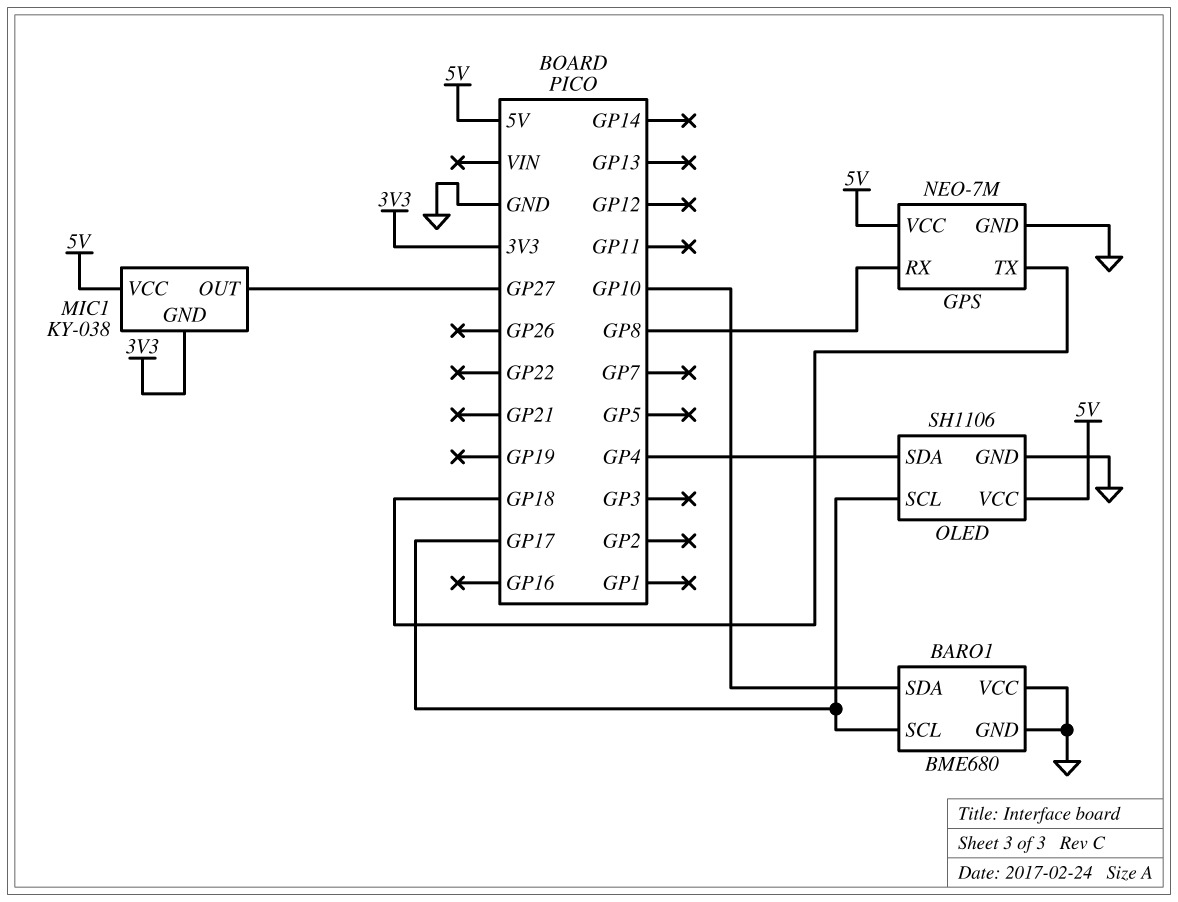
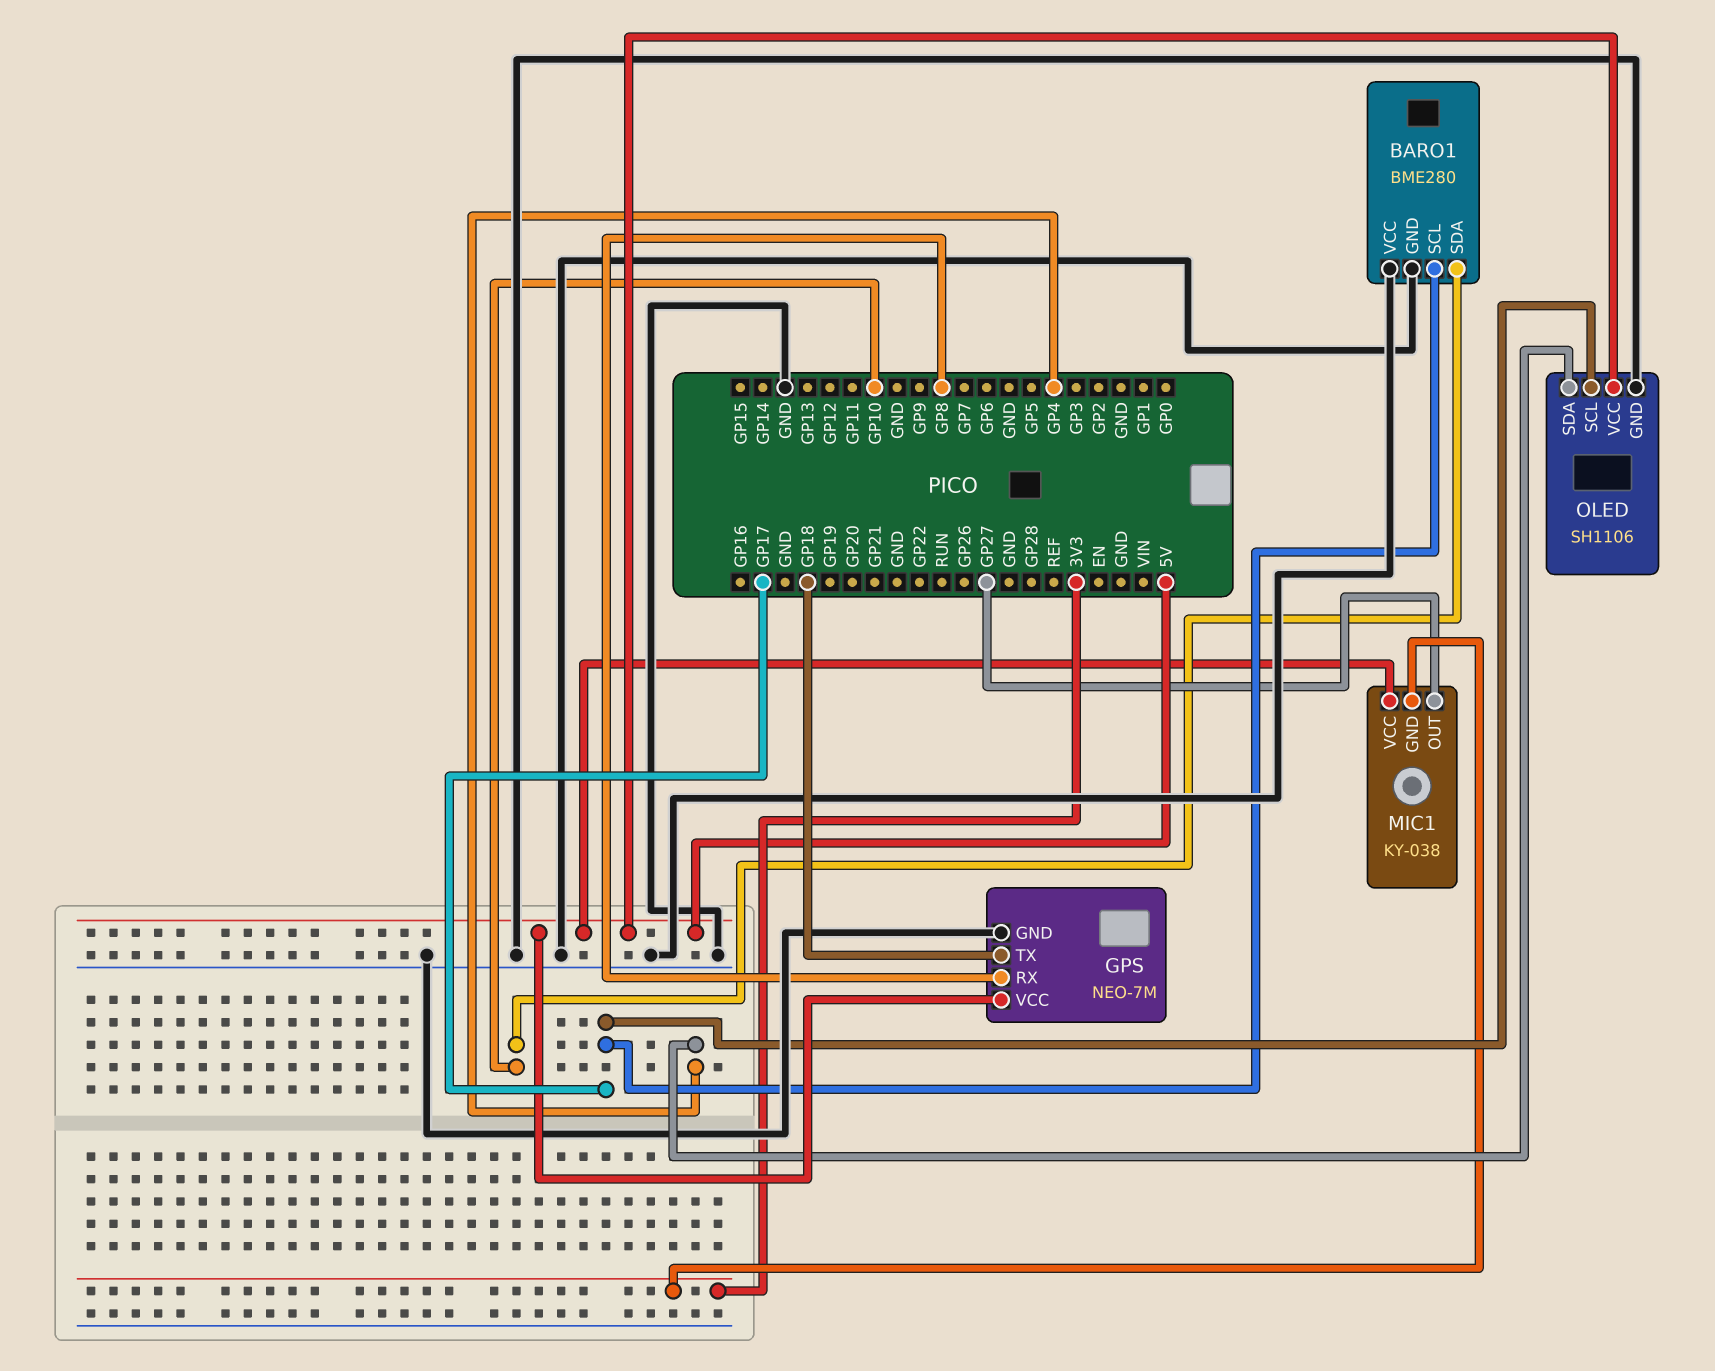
BARO1: BME680 -> BME280

